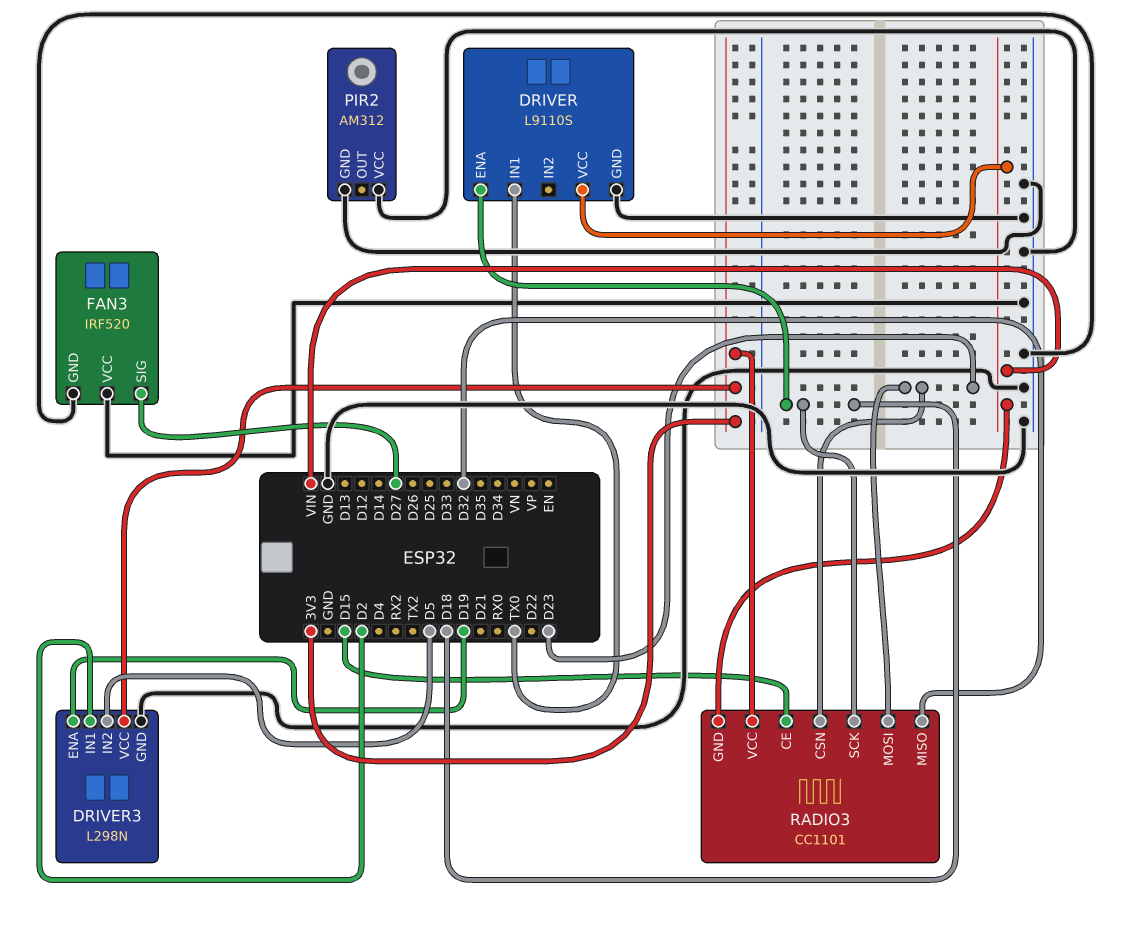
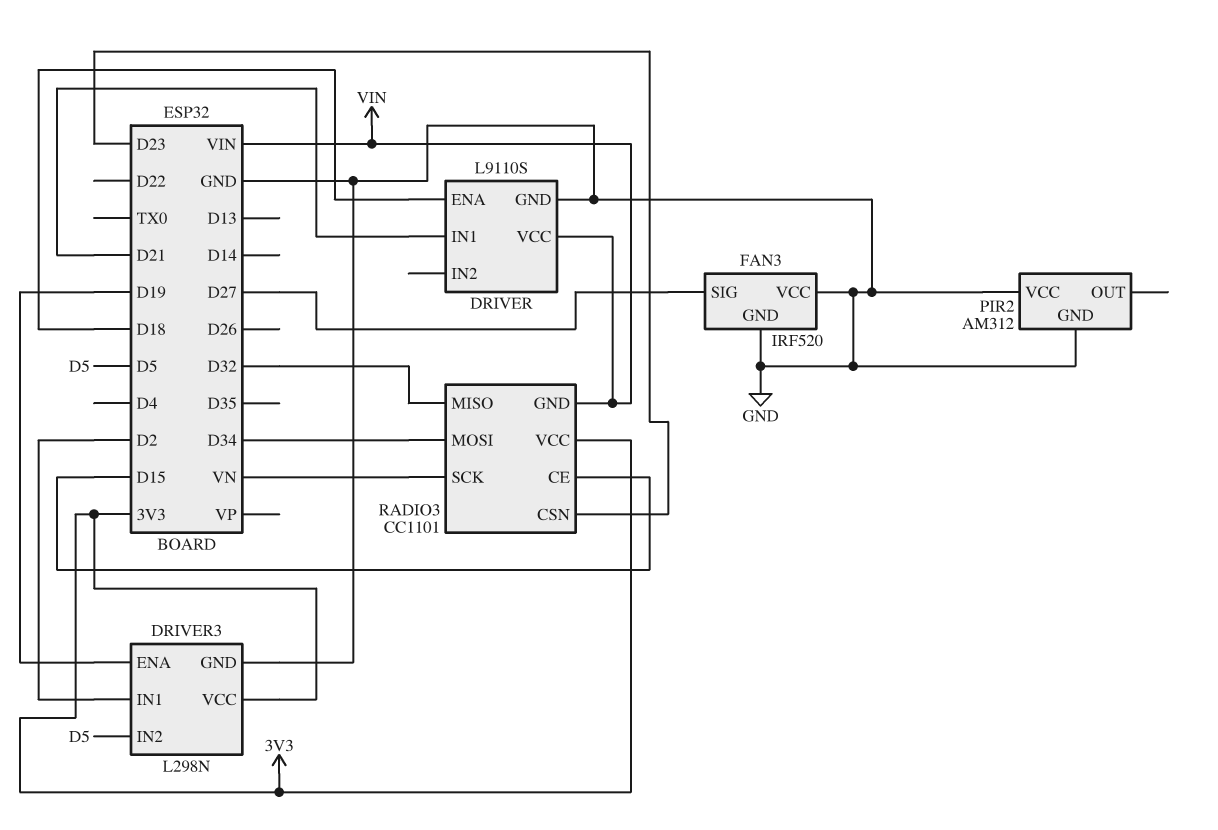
DRIVER pin IN1: TX0 -> D21
RADIO3 pin MOSI: D23 -> D34
RADIO3 pin SCK: D18 -> VN

